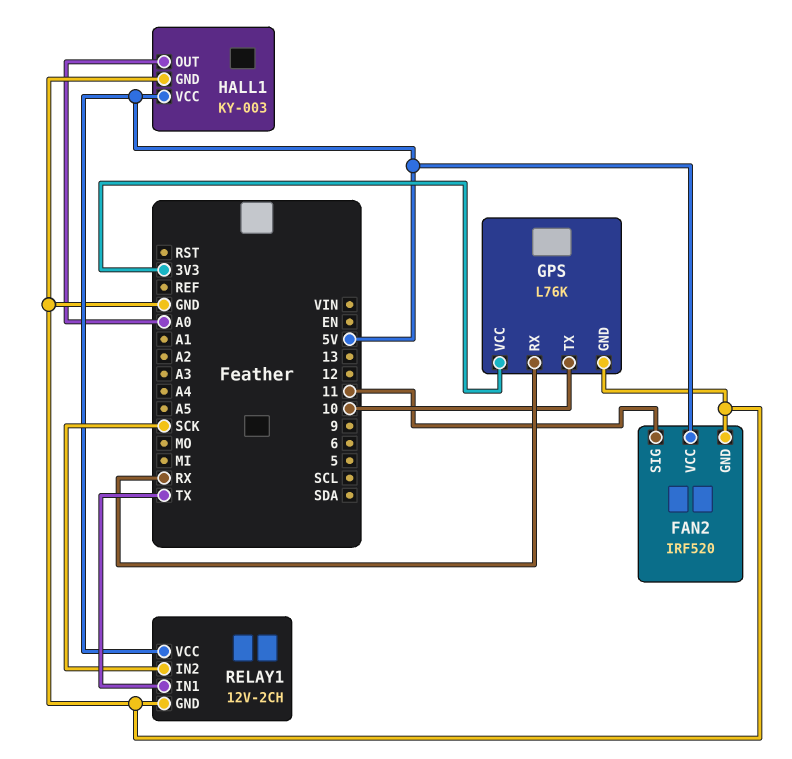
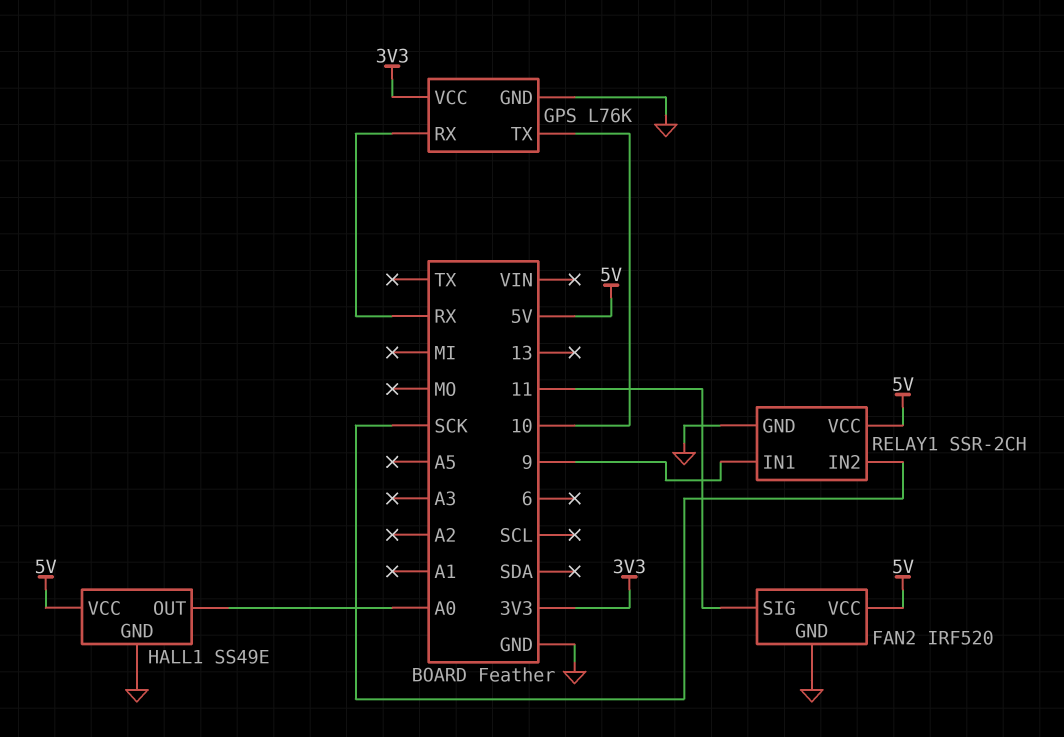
HALL1: KY-003 -> SS49E
RELAY1: 12V-2CH -> SSR-2CH
RELAY1 pin IN1: TX -> 9

